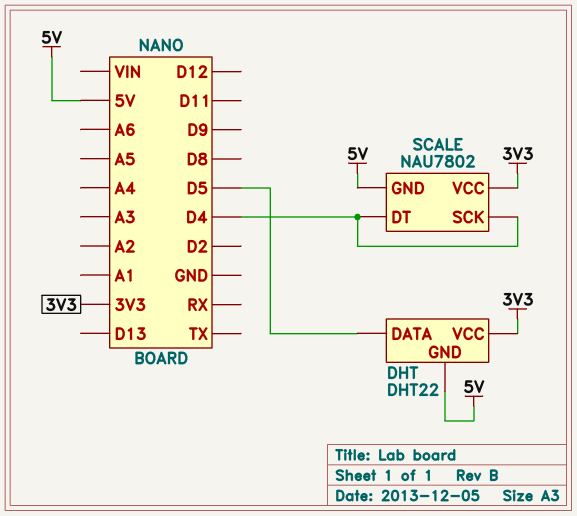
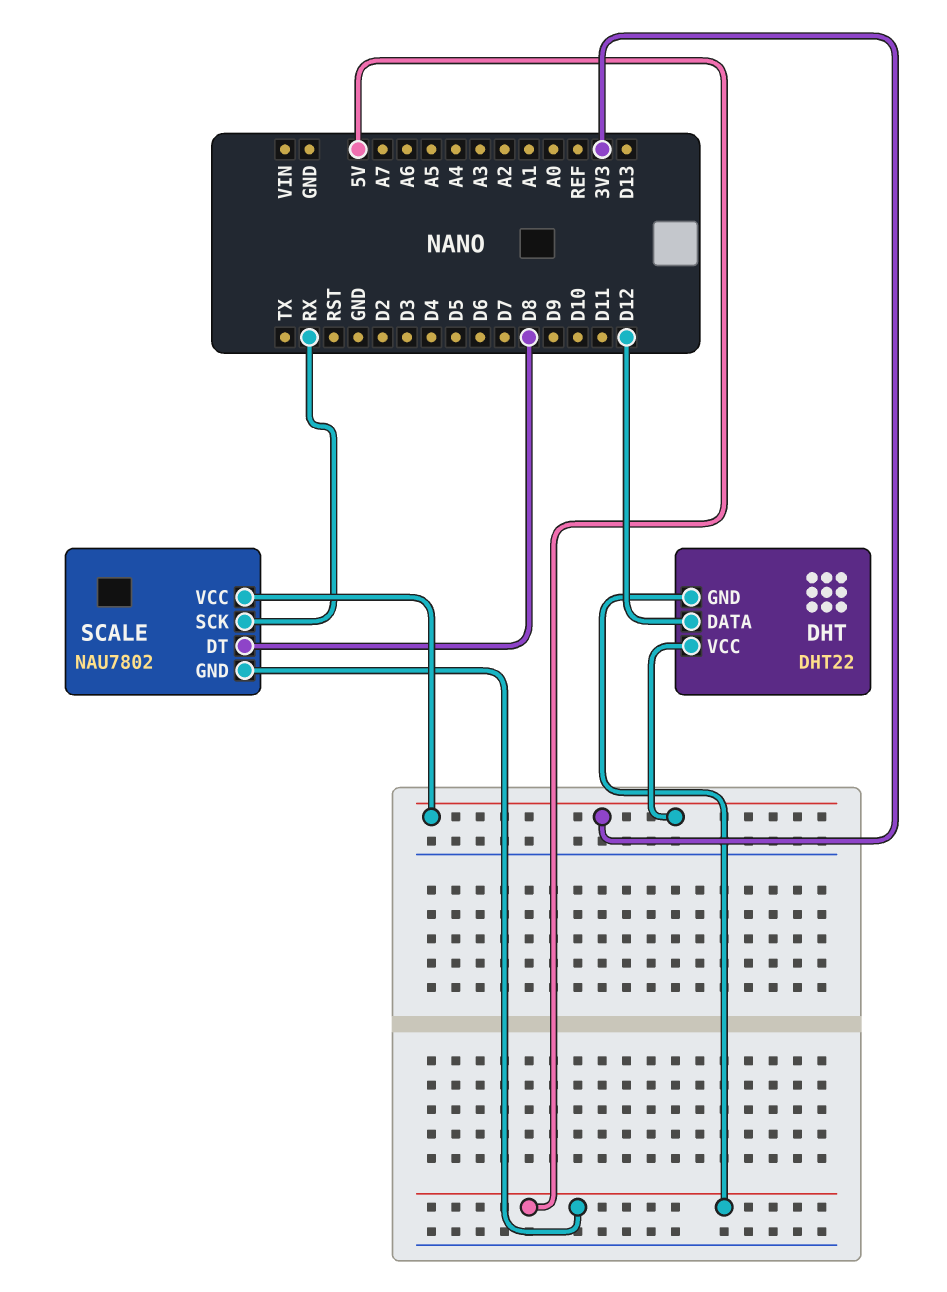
DHT pin DATA: D5 -> D12
SCALE pin DT: D4 -> D8
SCALE pin SCK: D4 -> RX

